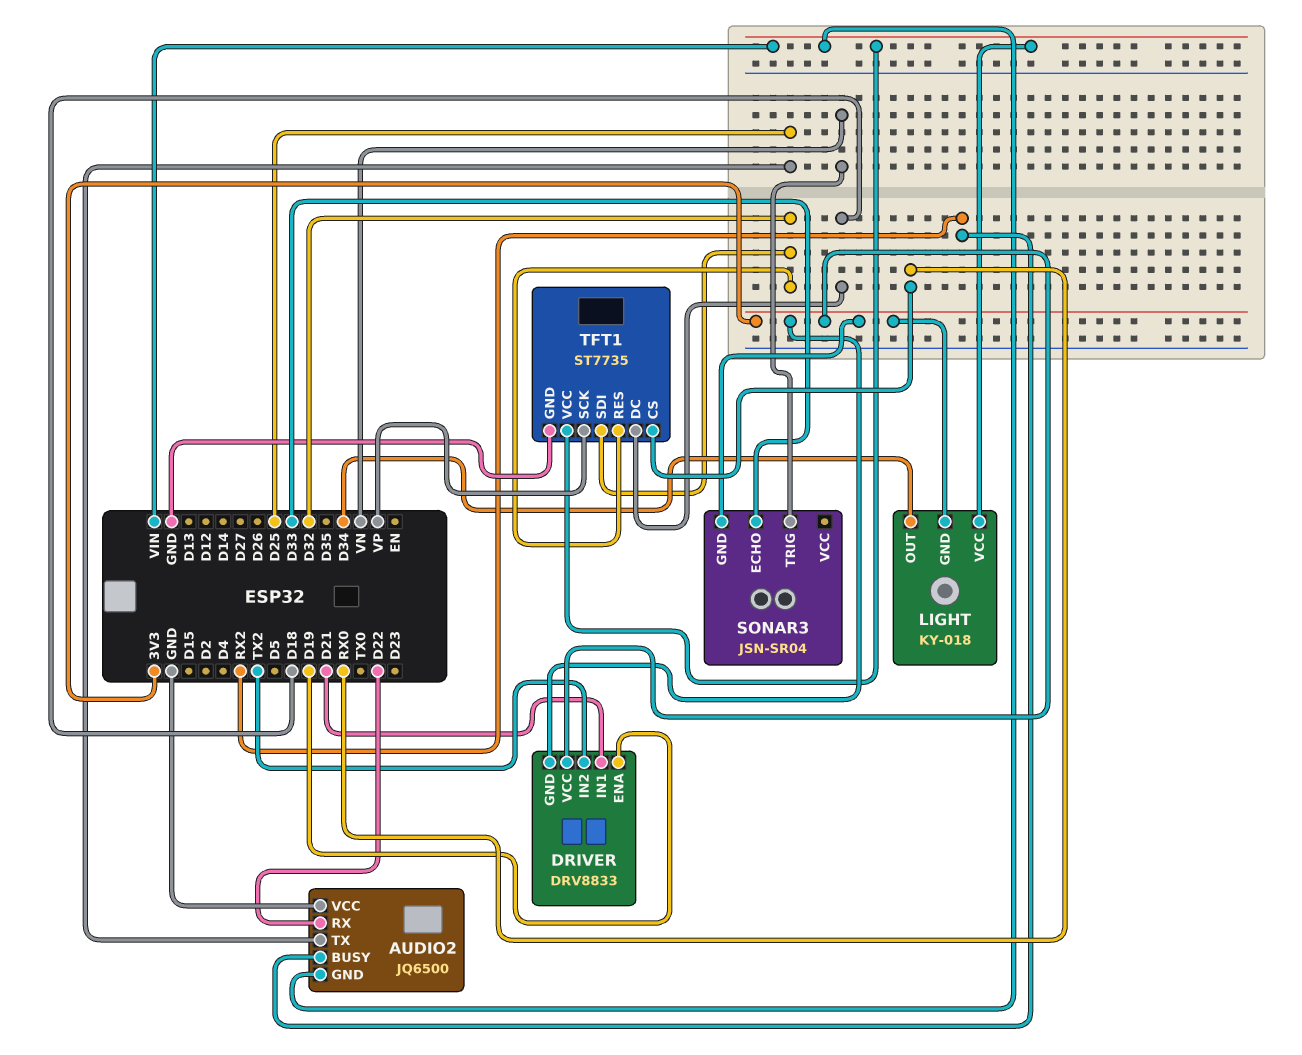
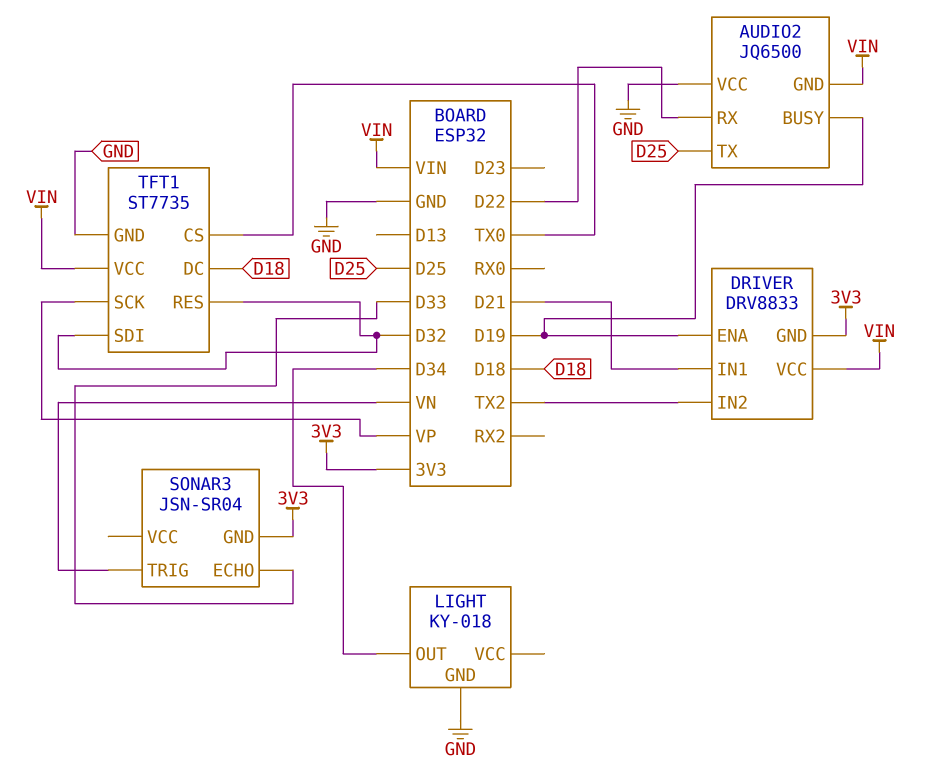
AUDIO2 pin BUSY: RX2 -> D19
DRIVER pin VCC: 3V3 -> VIN
LIGHT pin GND: 3V3 -> GND
LIGHT pin VCC: VIN -> none
TFT1 pin CS: RX0 -> TX0

